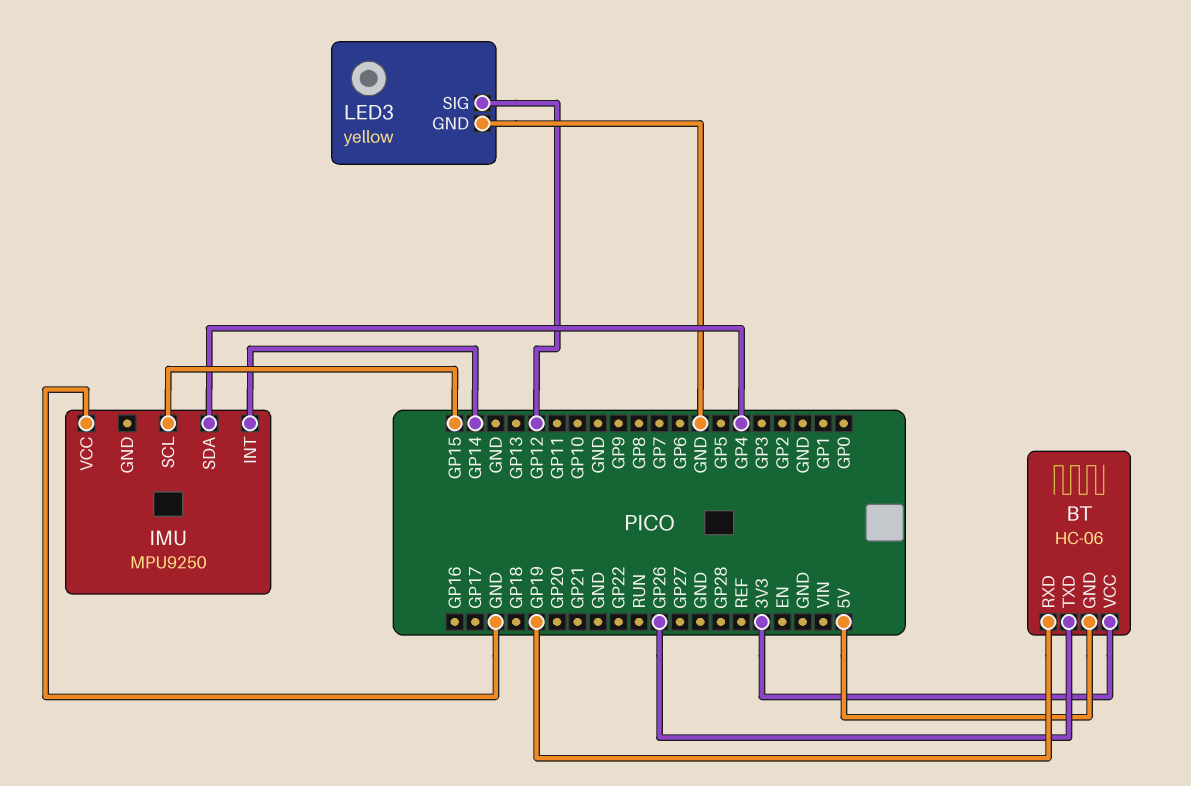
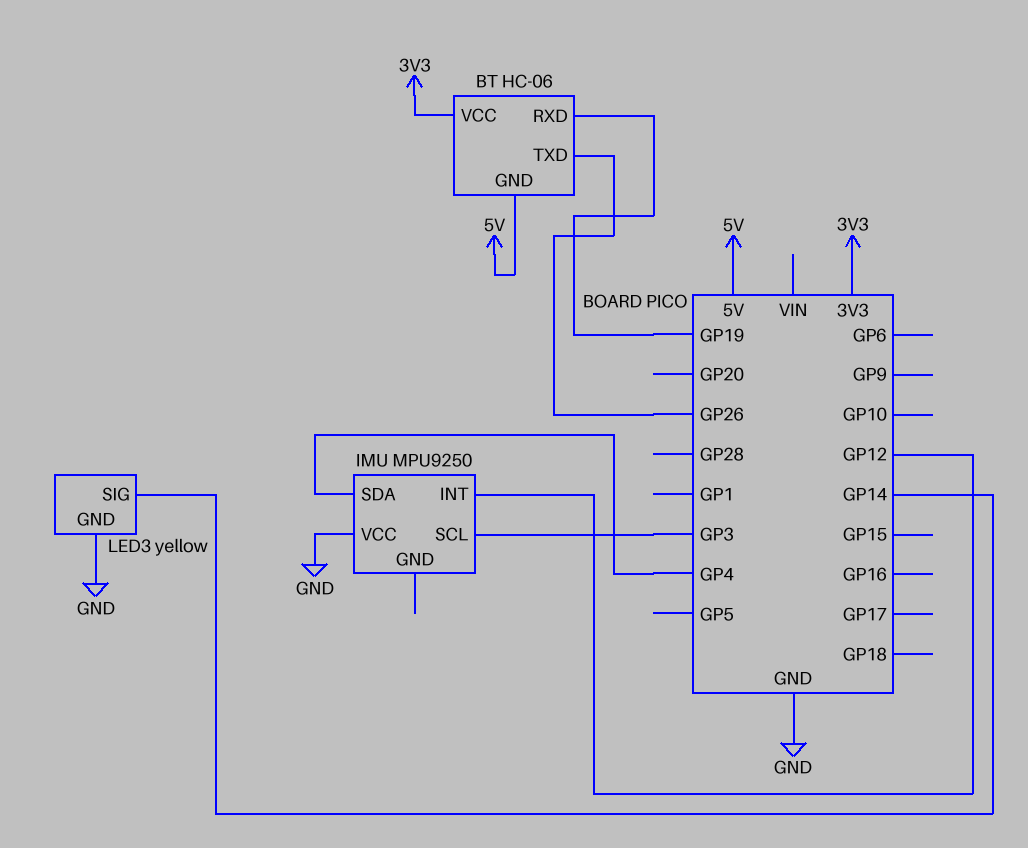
IMU pin INT: GP14 -> GP12
IMU pin SCL: GP15 -> GP3
LED3 pin SIG: GP12 -> GP14

